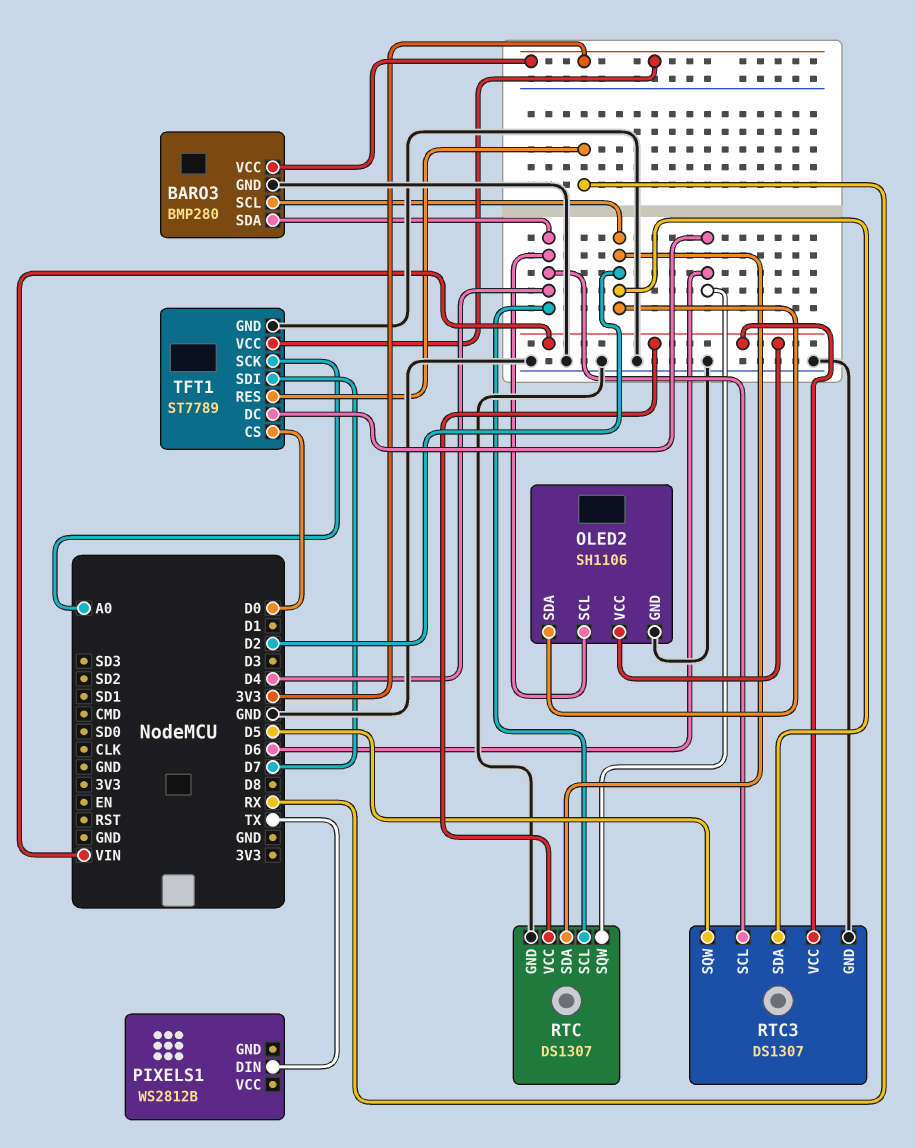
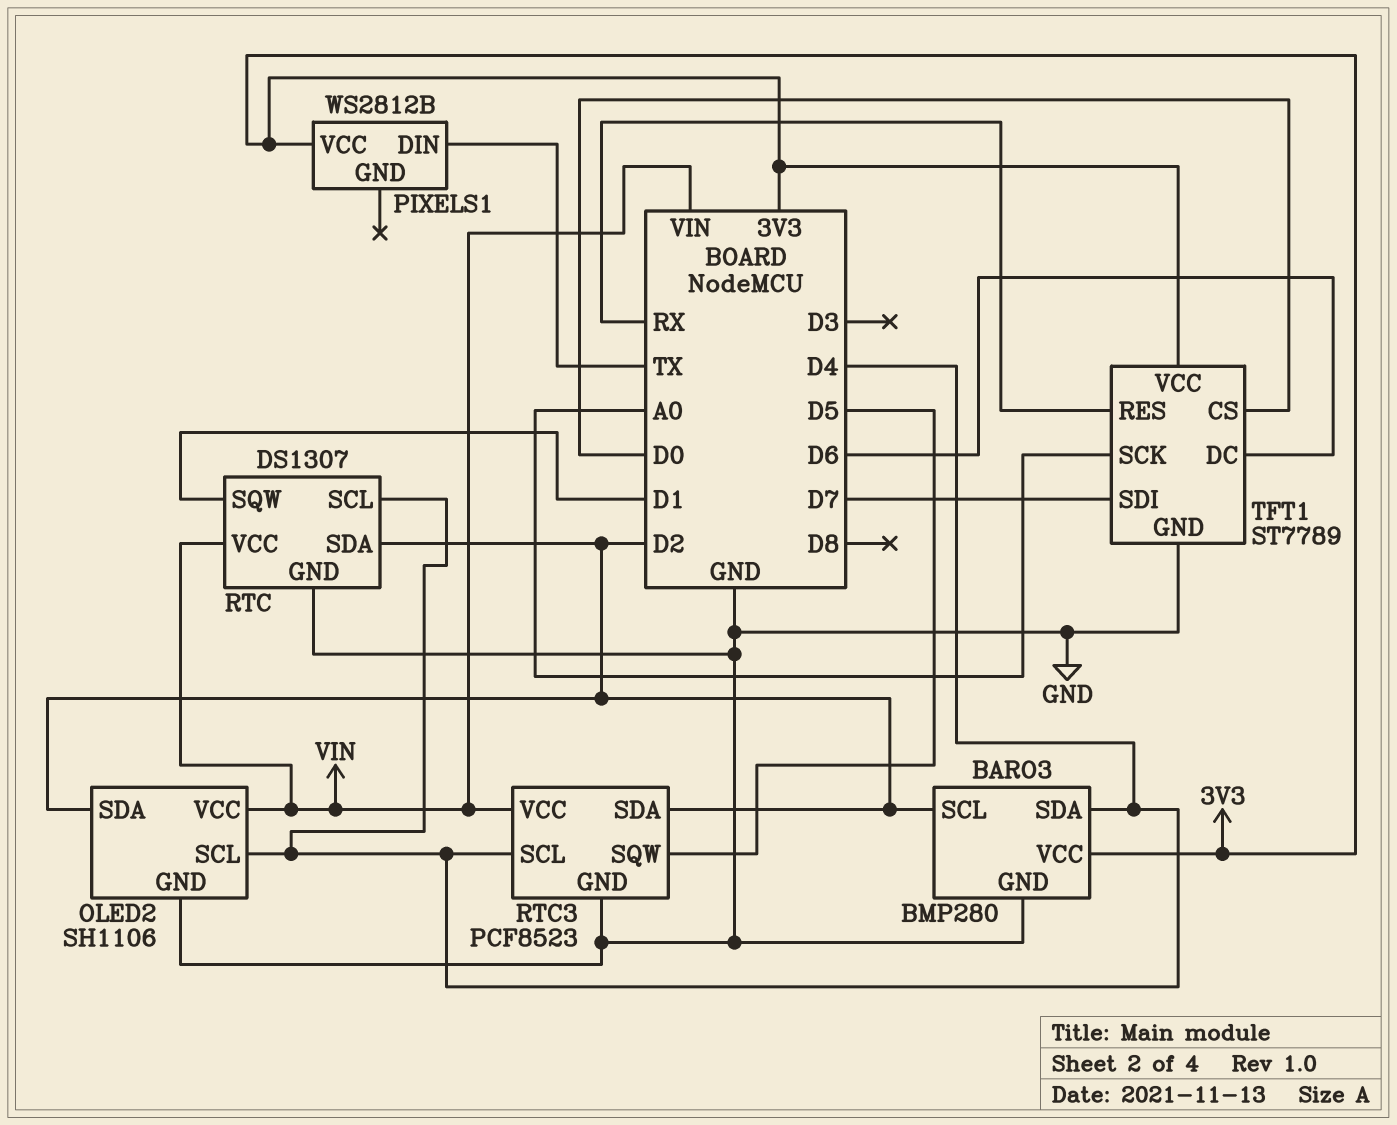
PIXELS1 pin VCC: none -> 3V3
RTC pin SQW: D6 -> D1
RTC3: DS1307 -> PCF8523

